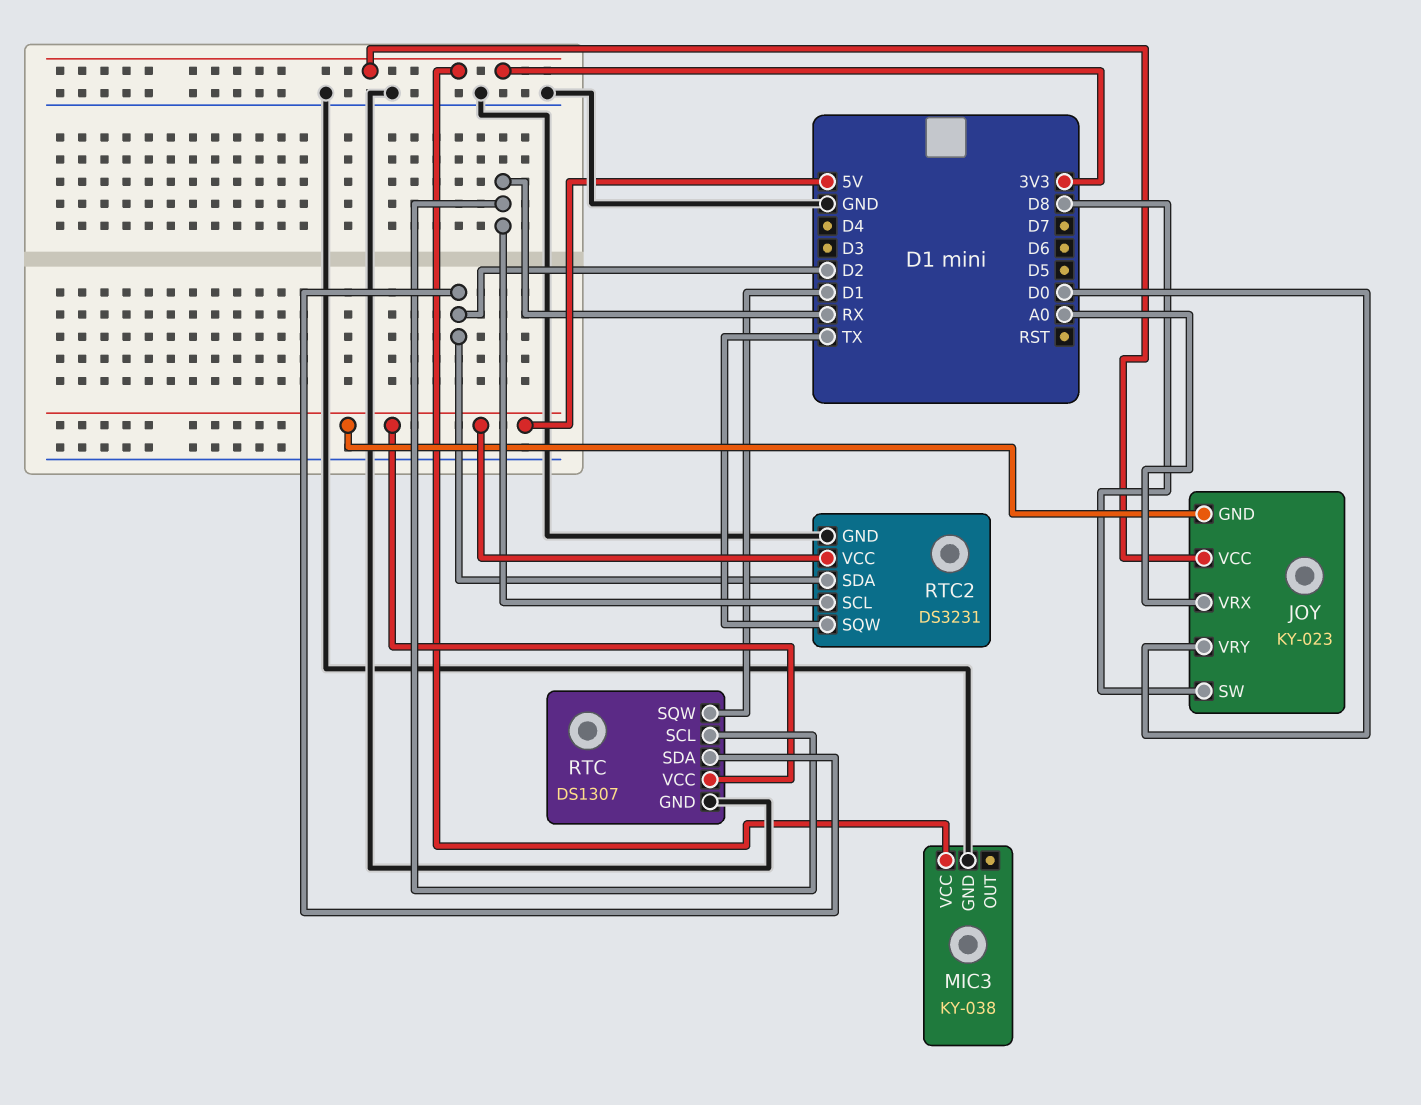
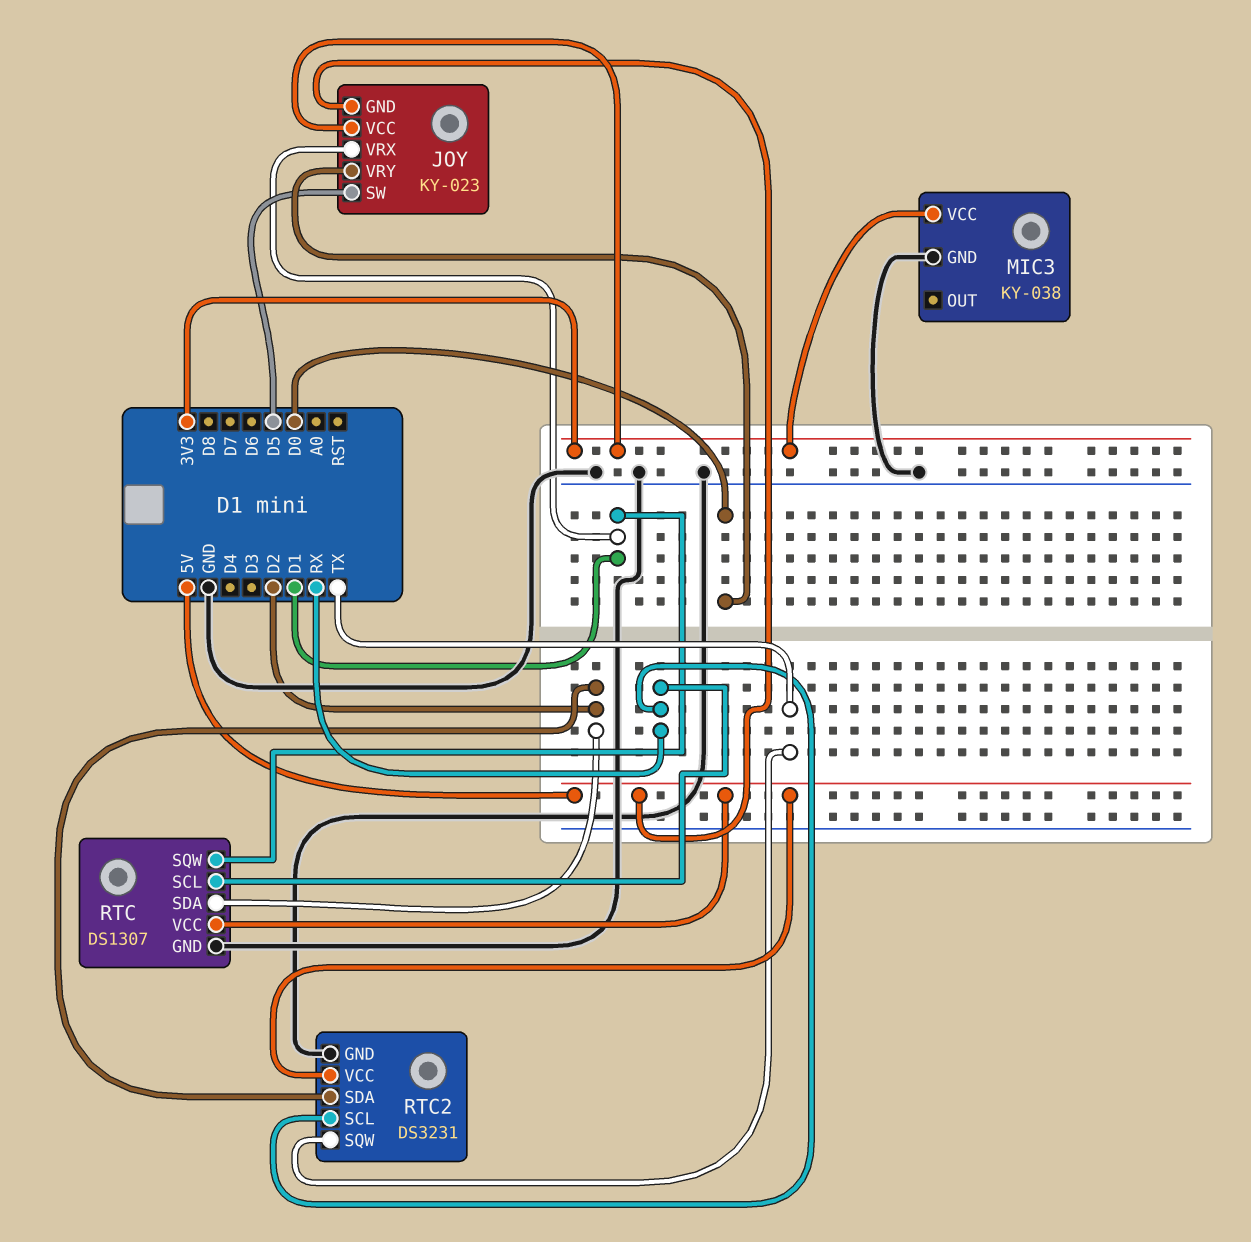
JOY pin SW: D8 -> D5
JOY pin VRX: A0 -> D1

